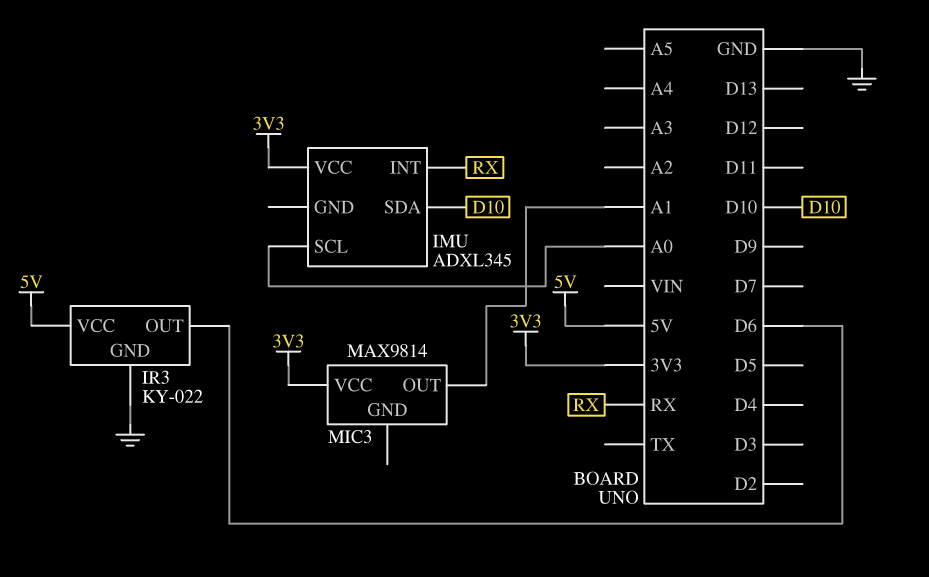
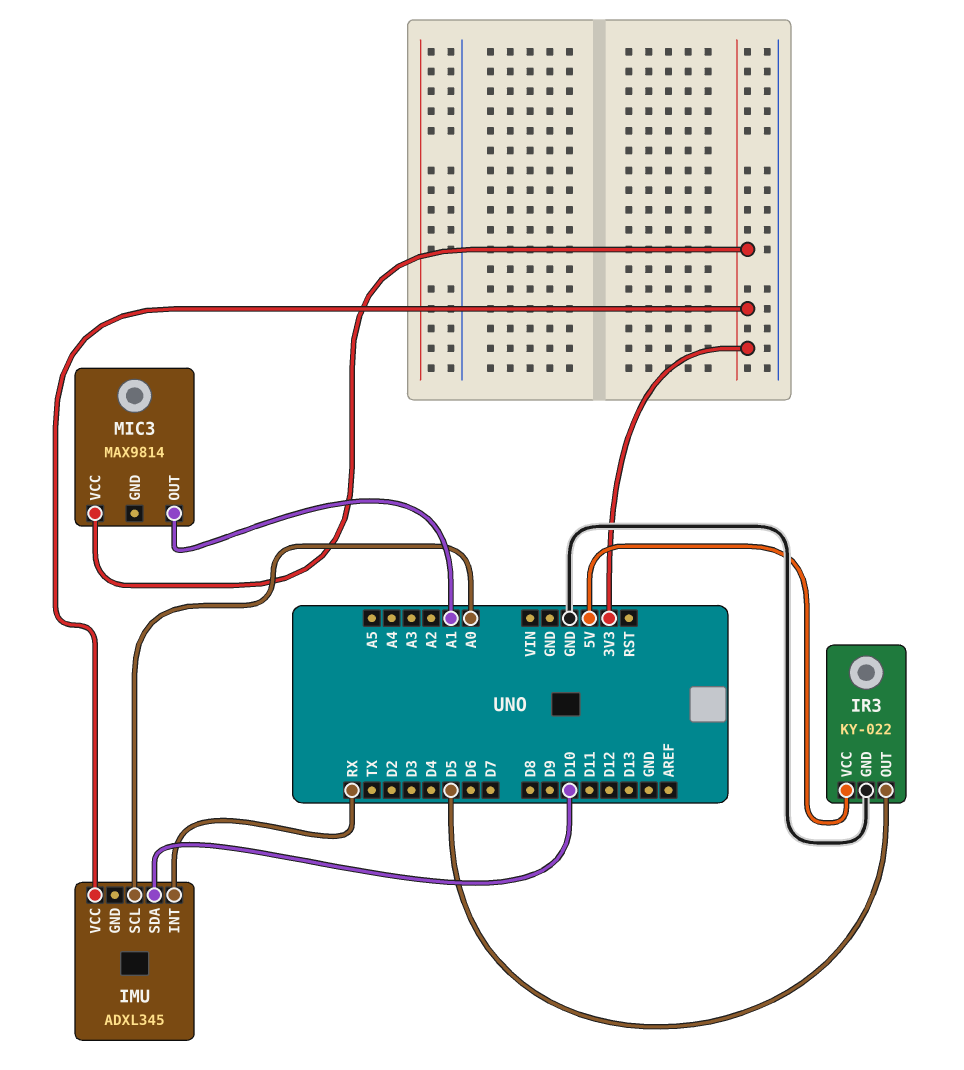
IR3 pin OUT: D6 -> D5

